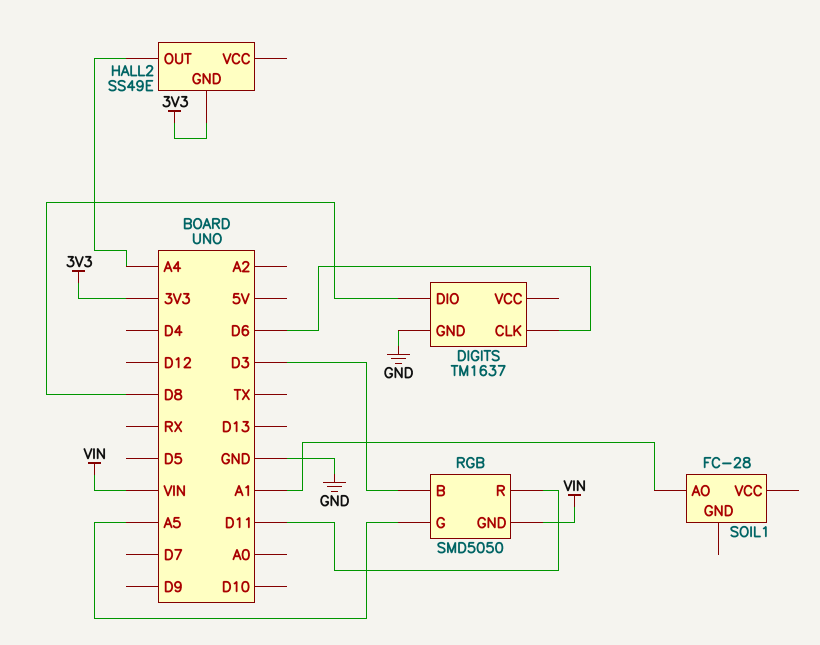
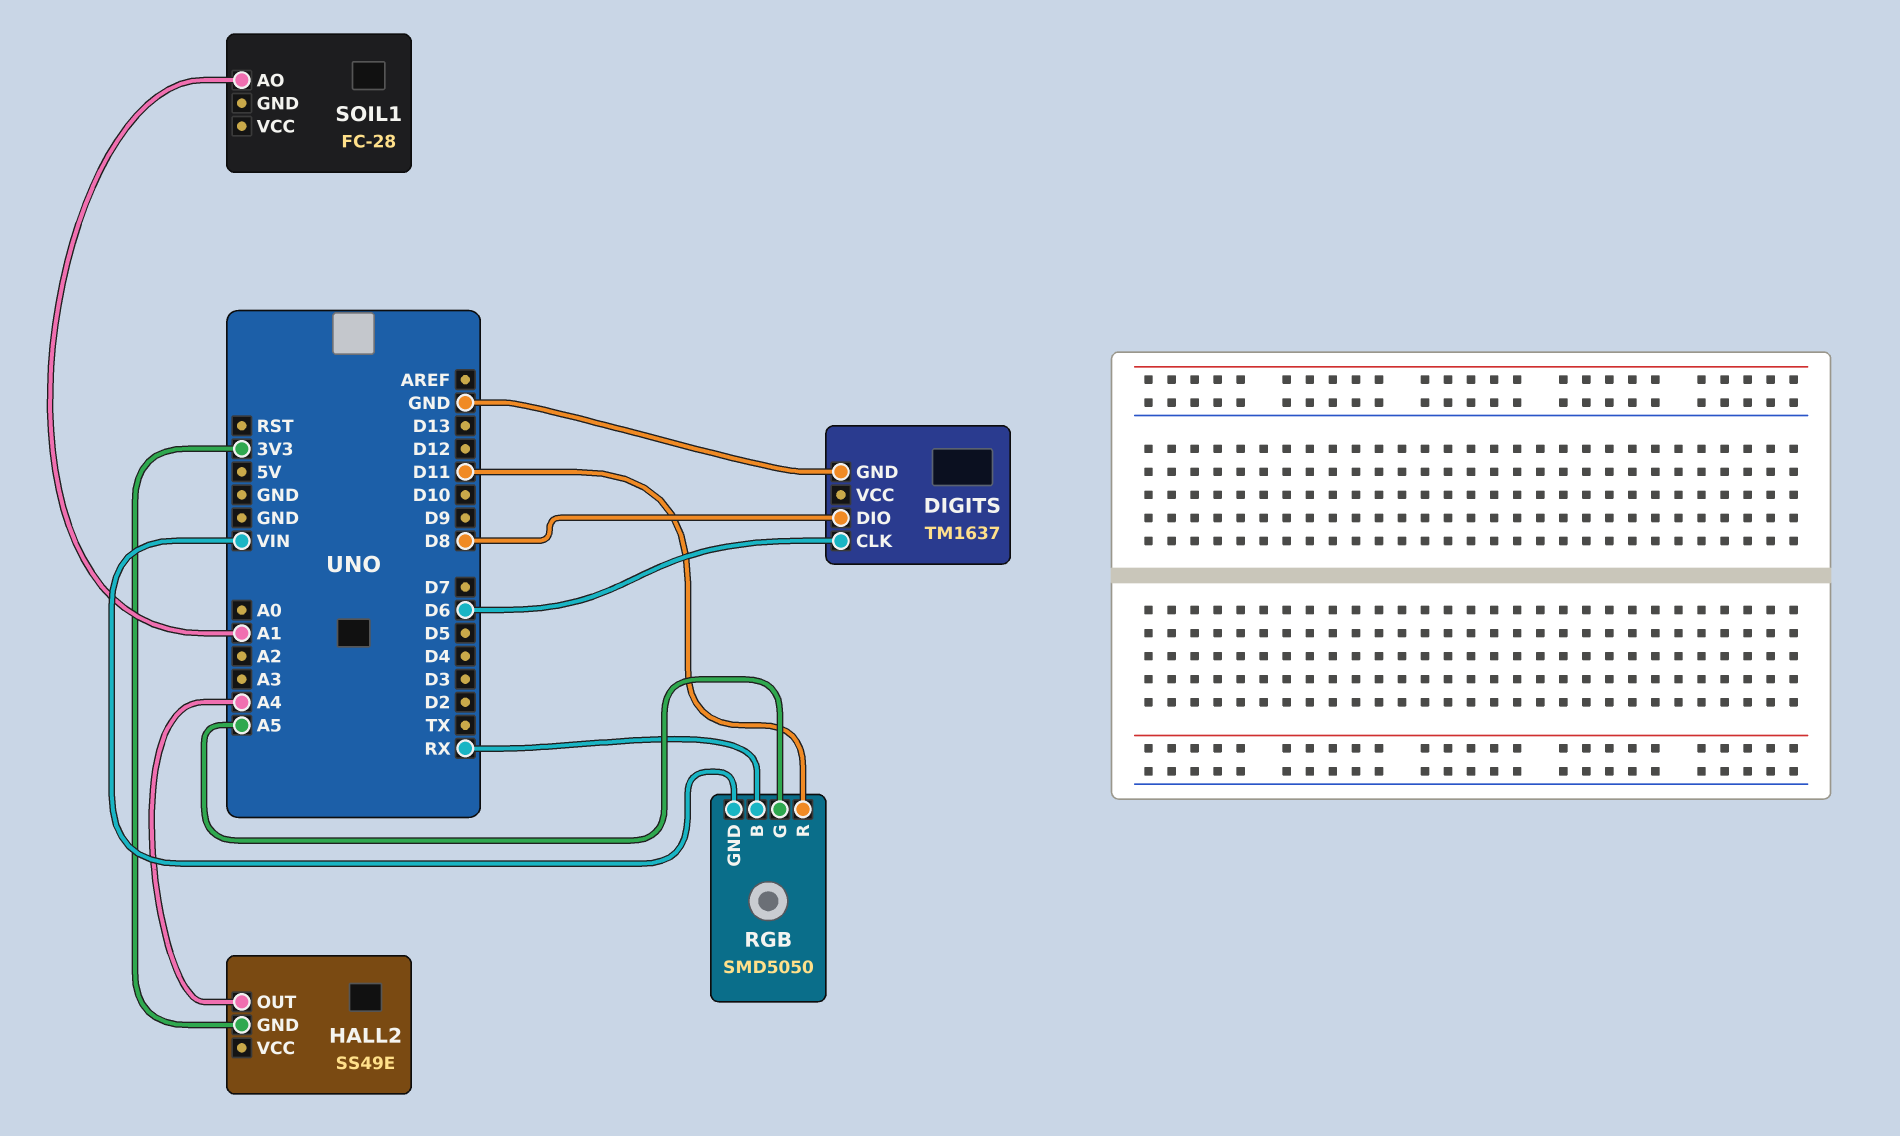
RGB pin B: D3 -> RX

